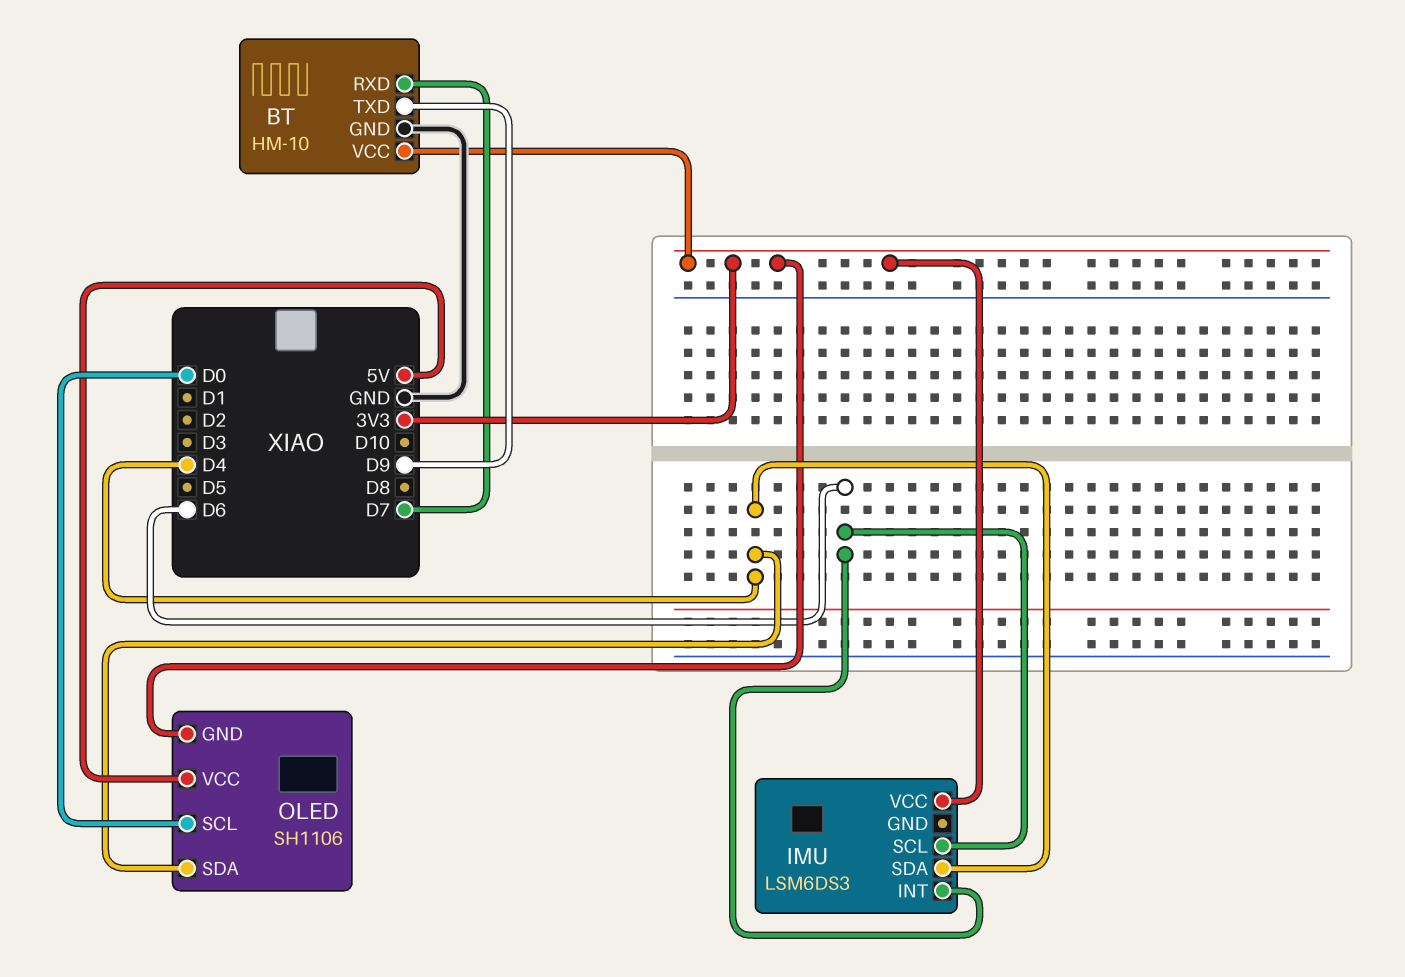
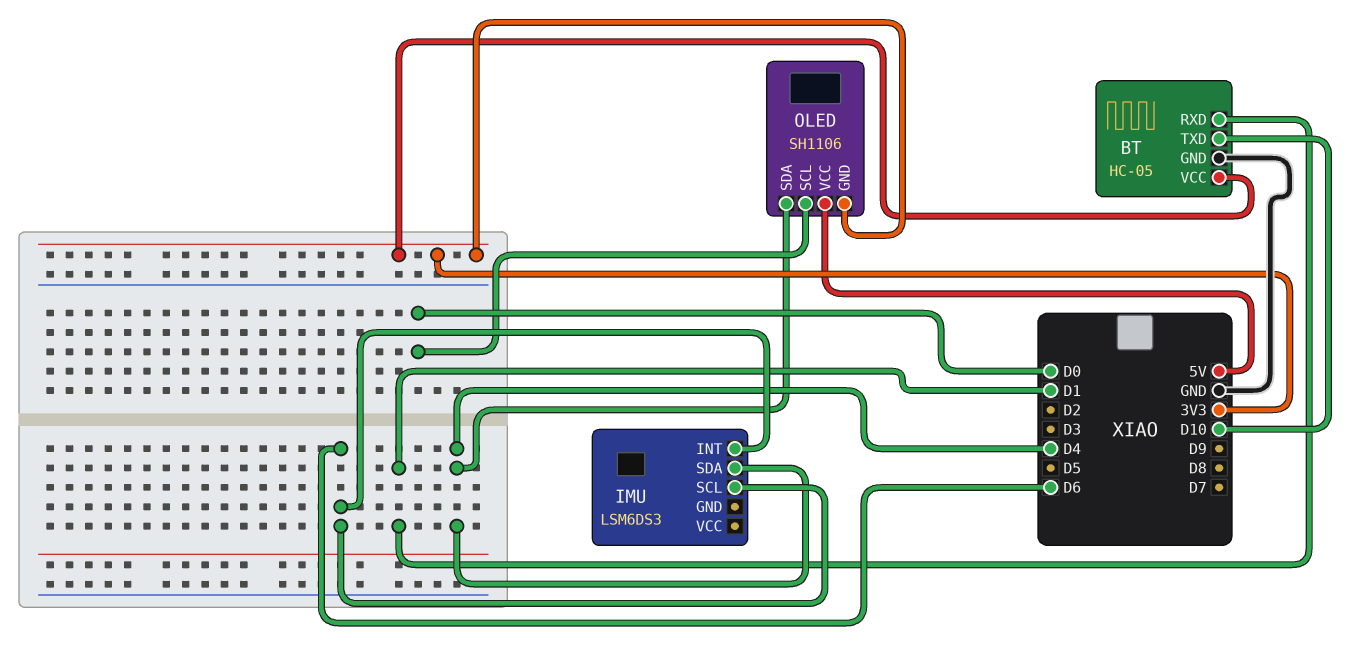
BT: HM-10 -> HC-05
BT pin RXD: D7 -> D1
BT pin TXD: D9 -> D10
IMU pin VCC: 3V3 -> none

